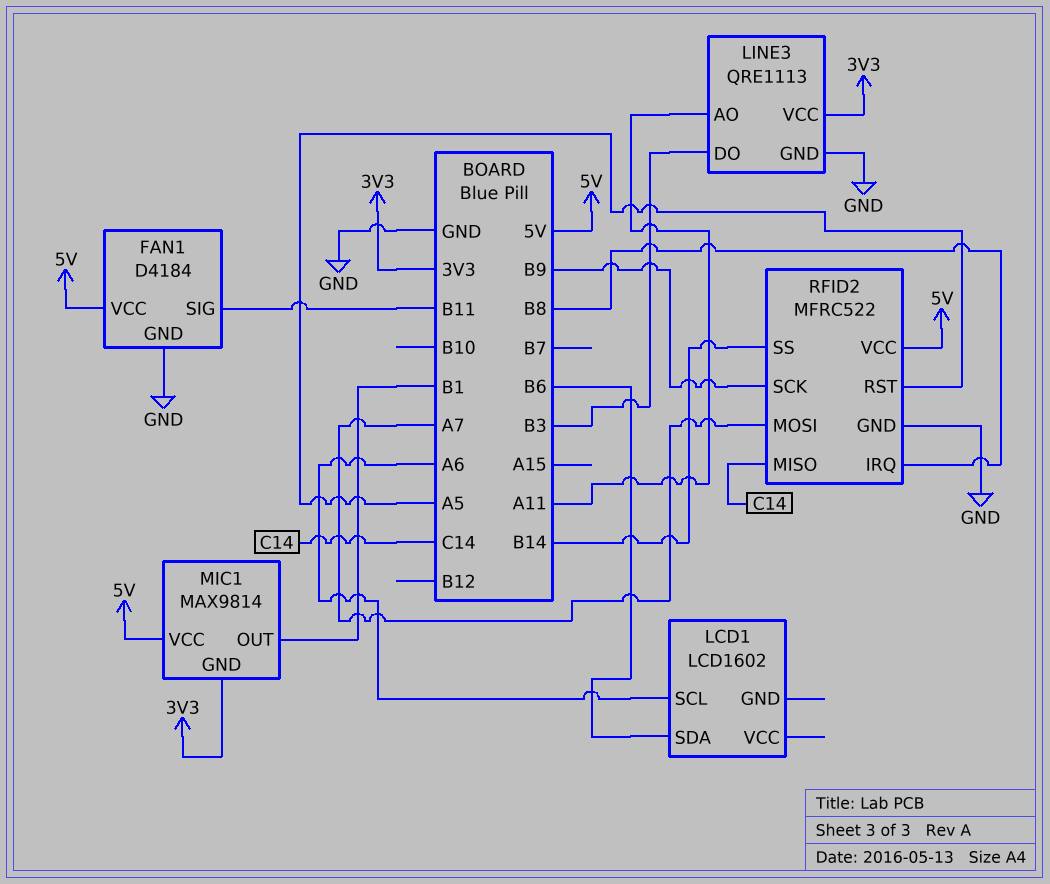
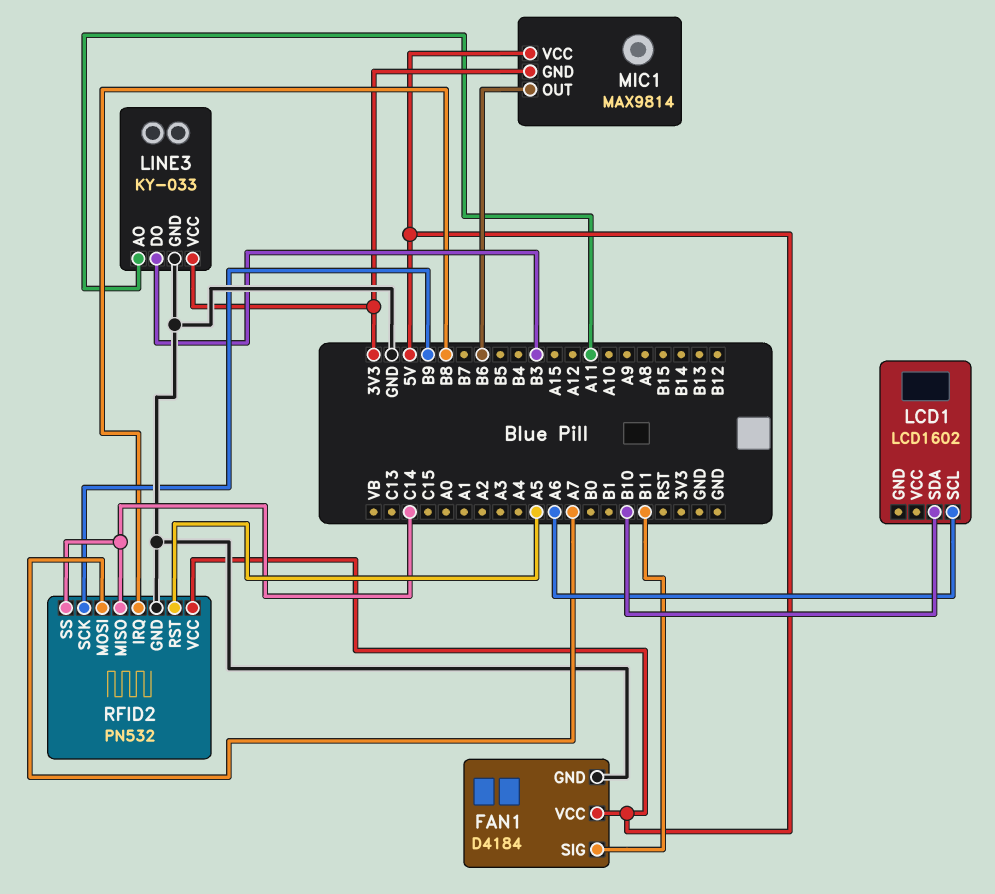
LCD1 pin SDA: B6 -> B10
LINE3: QRE1113 -> KY-033
MIC1 pin OUT: B1 -> B6
RFID2: MFRC522 -> PN532
RFID2 pin SS: B14 -> C14

